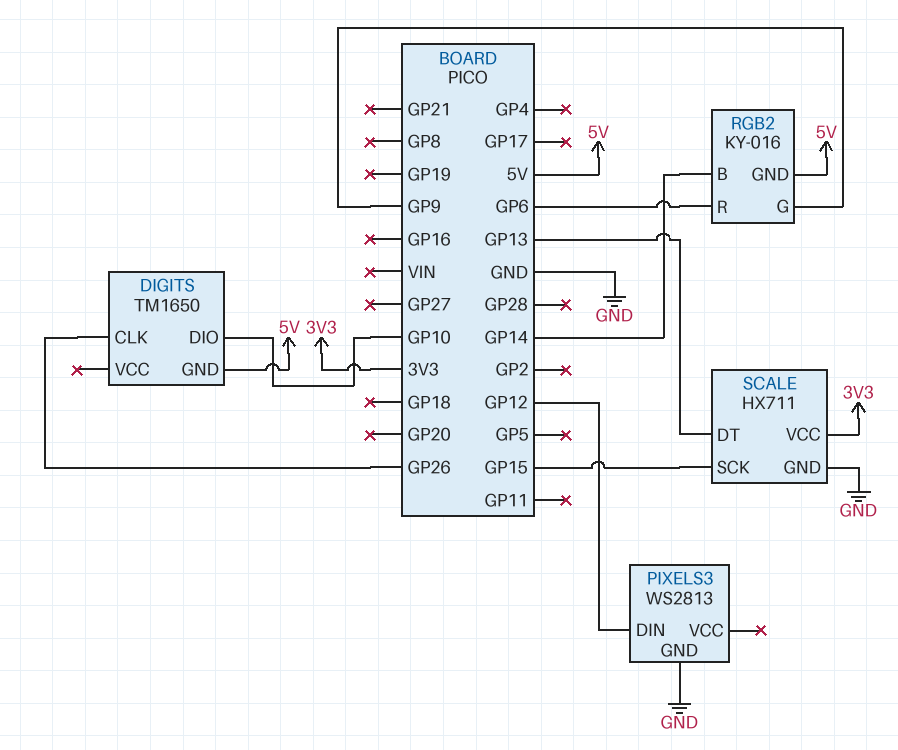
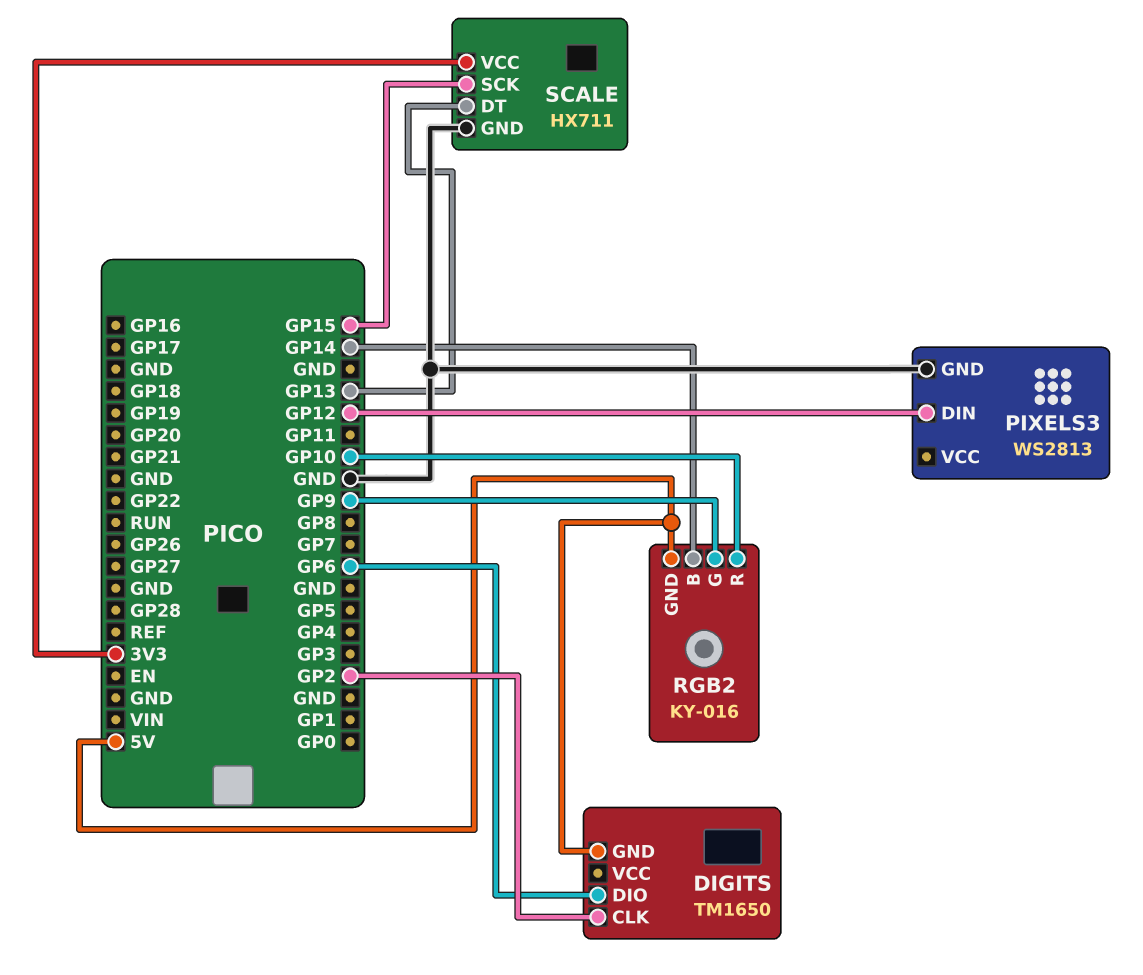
DIGITS pin CLK: GP26 -> GP2
DIGITS pin DIO: GP10 -> GP6
RGB2 pin R: GP6 -> GP10

